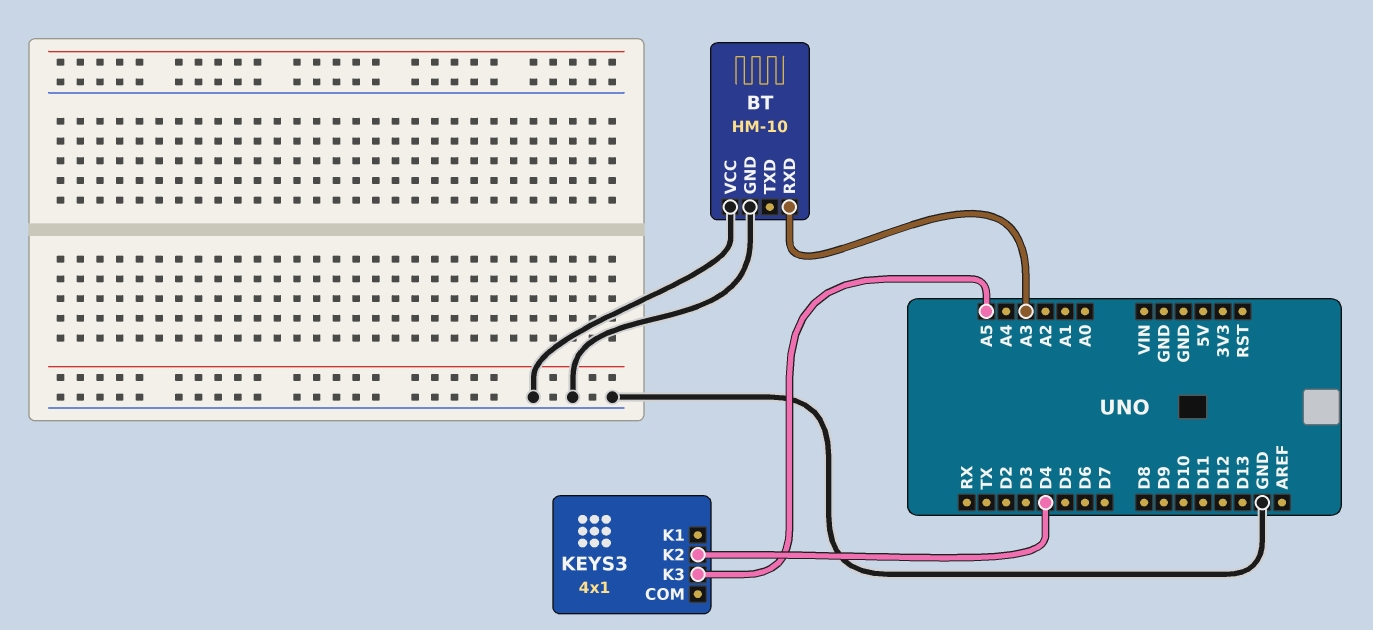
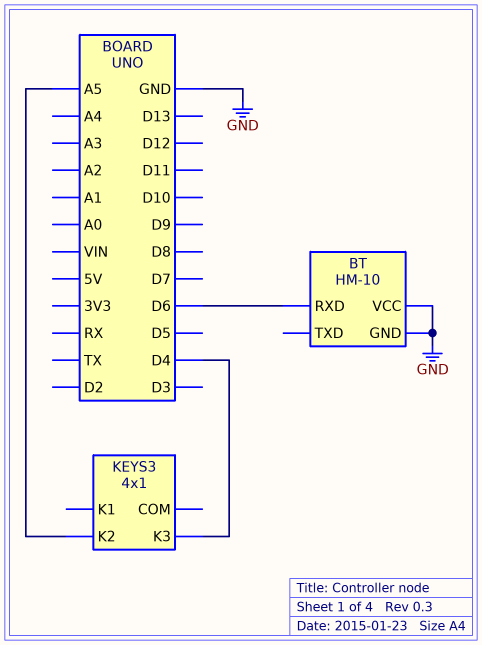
BT pin RXD: A3 -> D6
KEYS3 pin K2: D4 -> A5
KEYS3 pin K3: A5 -> D4

